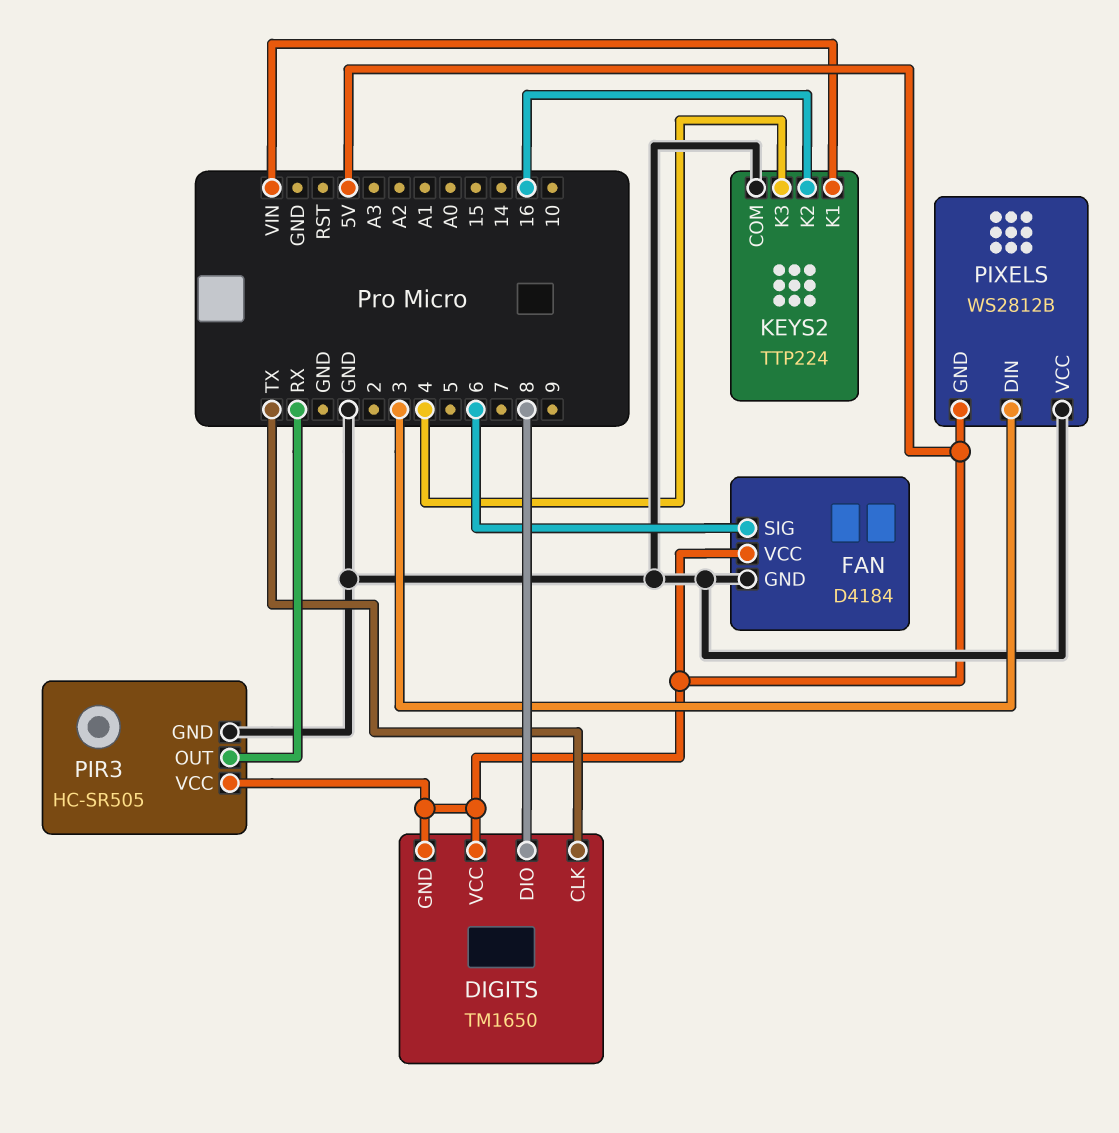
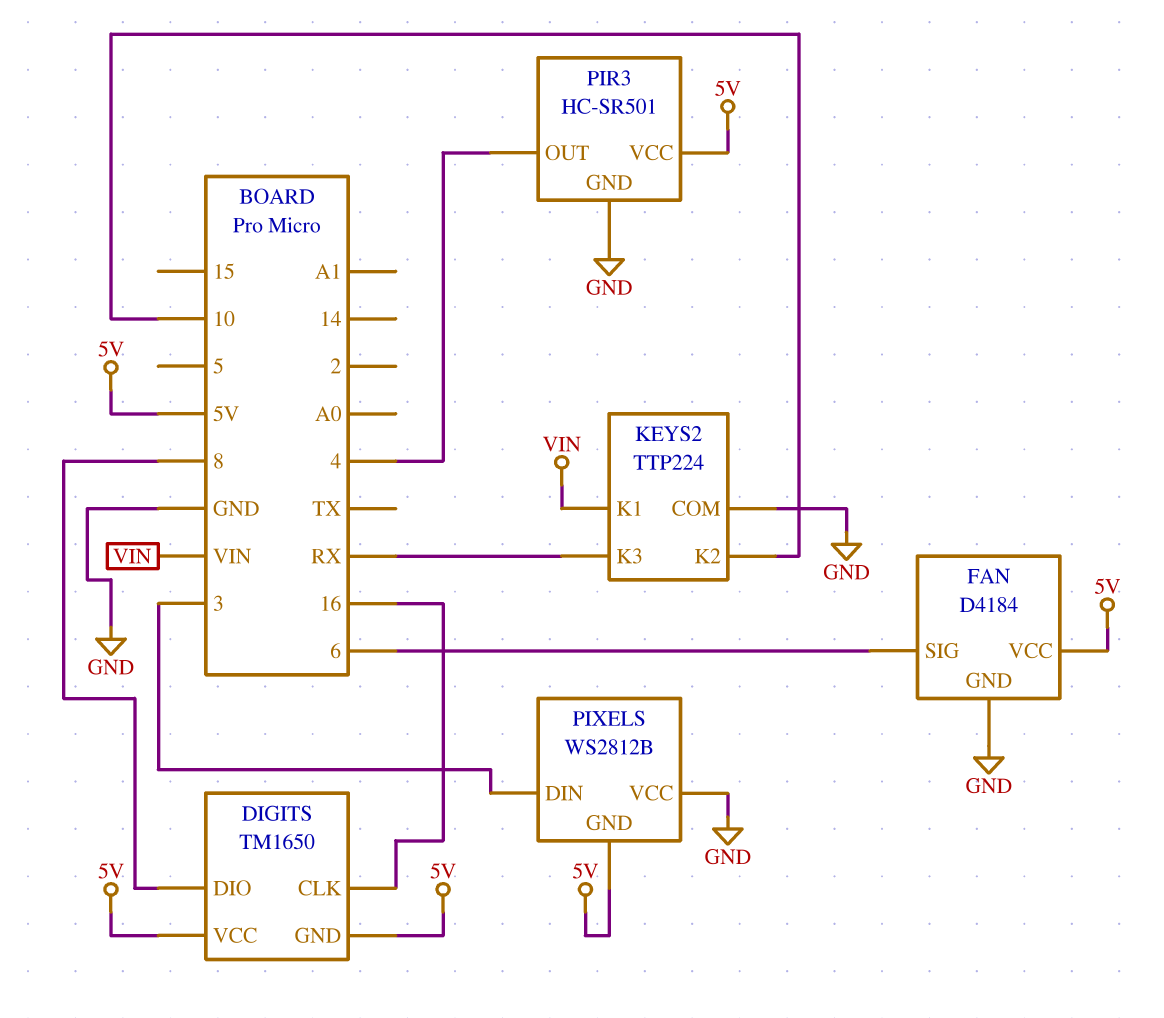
DIGITS pin CLK: TX -> 16
KEYS2 pin K2: 16 -> 10
KEYS2 pin K3: 4 -> RX
PIR3: HC-SR505 -> HC-SR501
PIR3 pin OUT: RX -> 4

